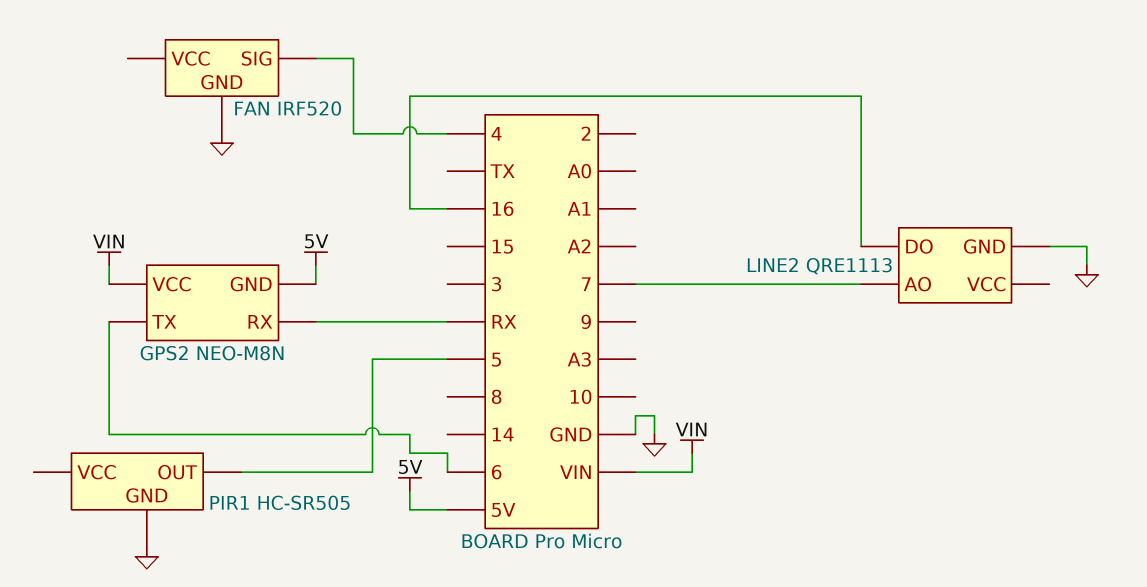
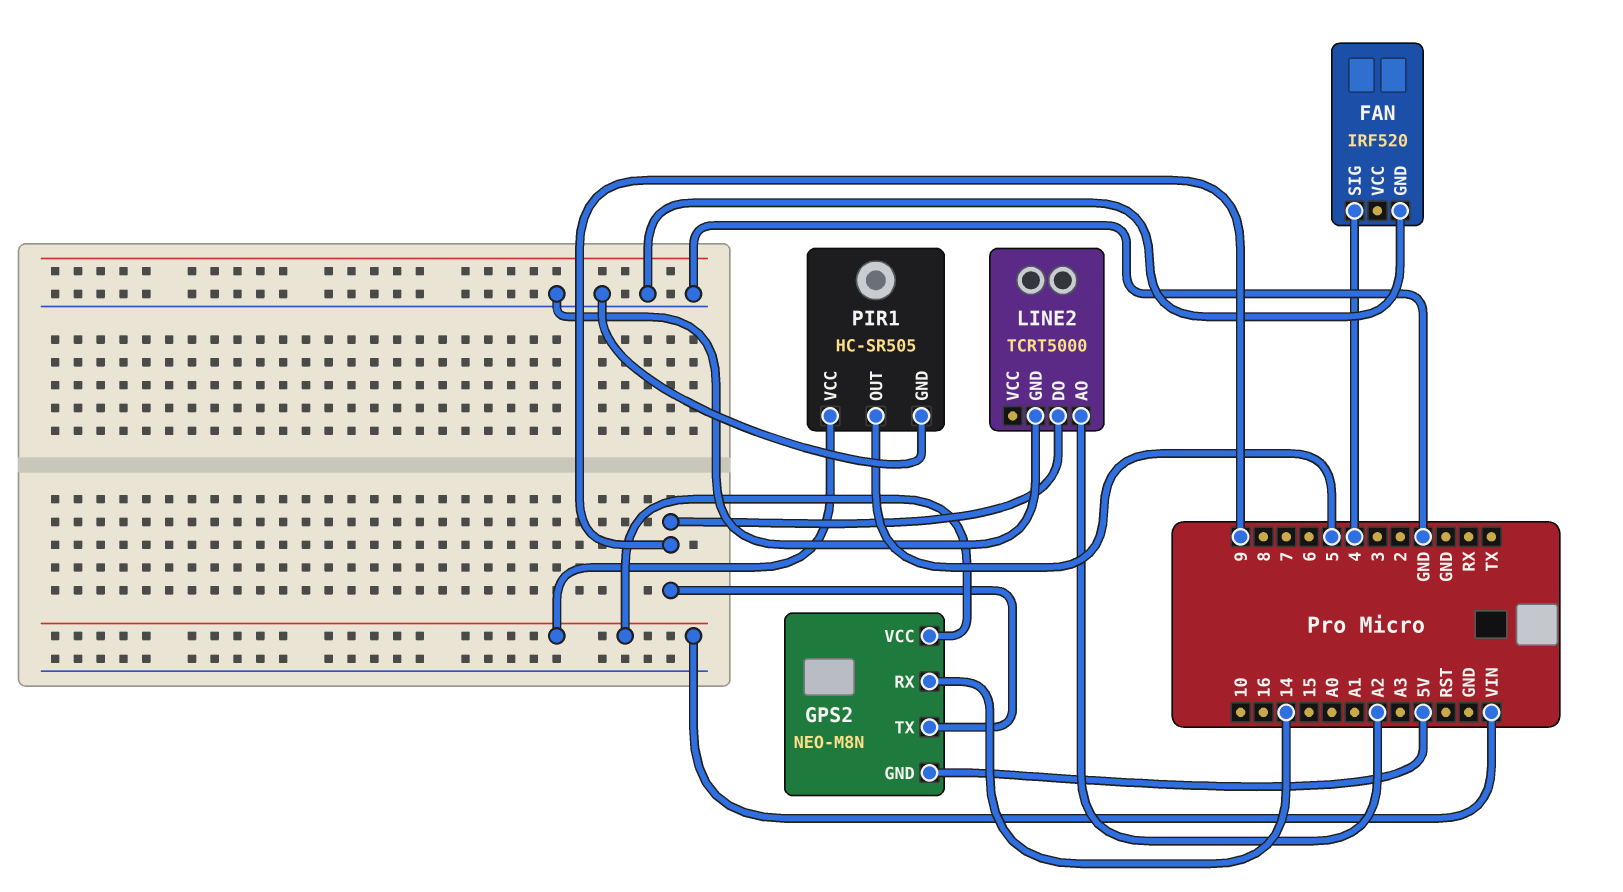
GPS2 pin RX: RX -> 14
GPS2 pin TX: 6 -> 9
LINE2: QRE1113 -> TCRT5000
LINE2 pin AO: 7 -> A2
LINE2 pin DO: 16 -> 9
PIR1 pin VCC: none -> VIN

